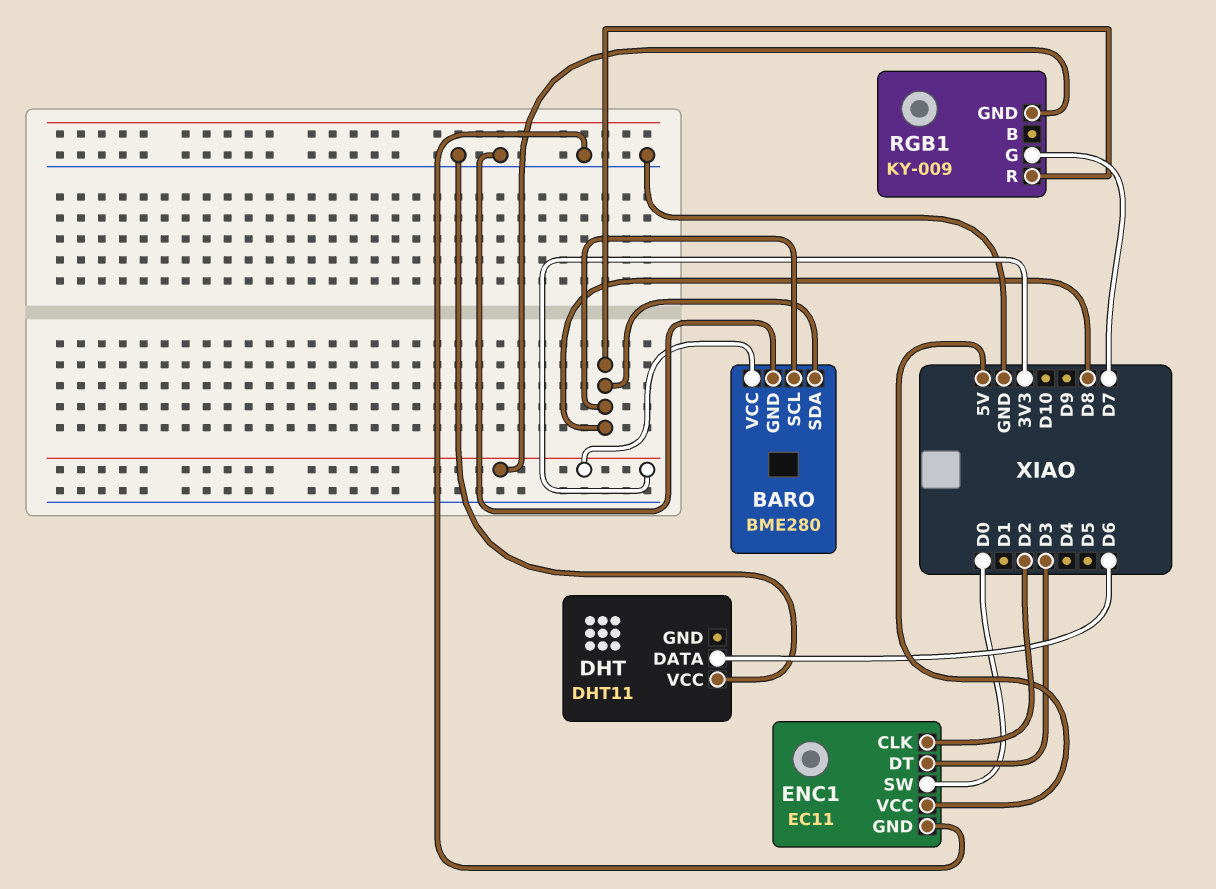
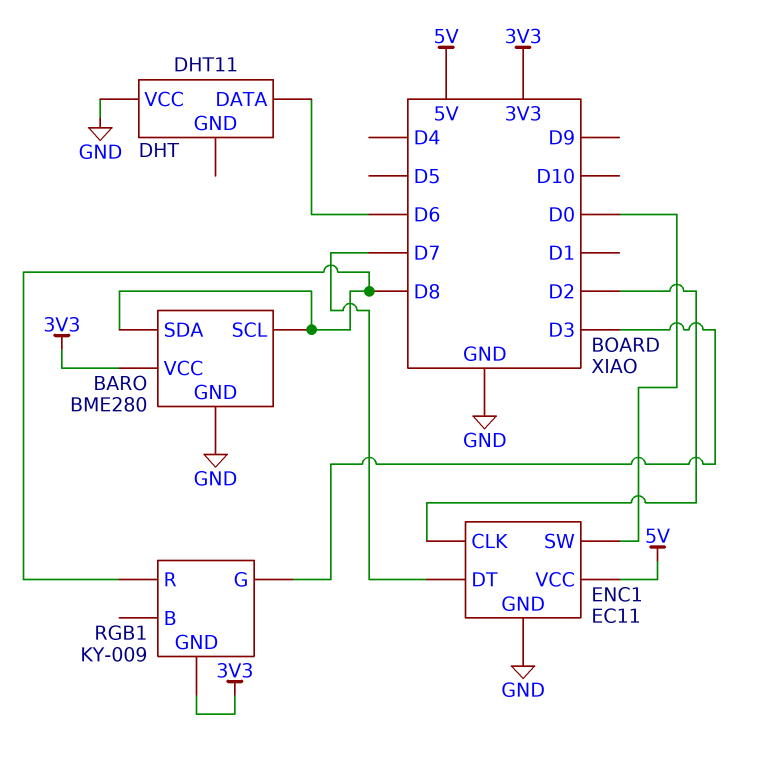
ENC1 pin DT: D3 -> D7
RGB1 pin G: D7 -> D3

